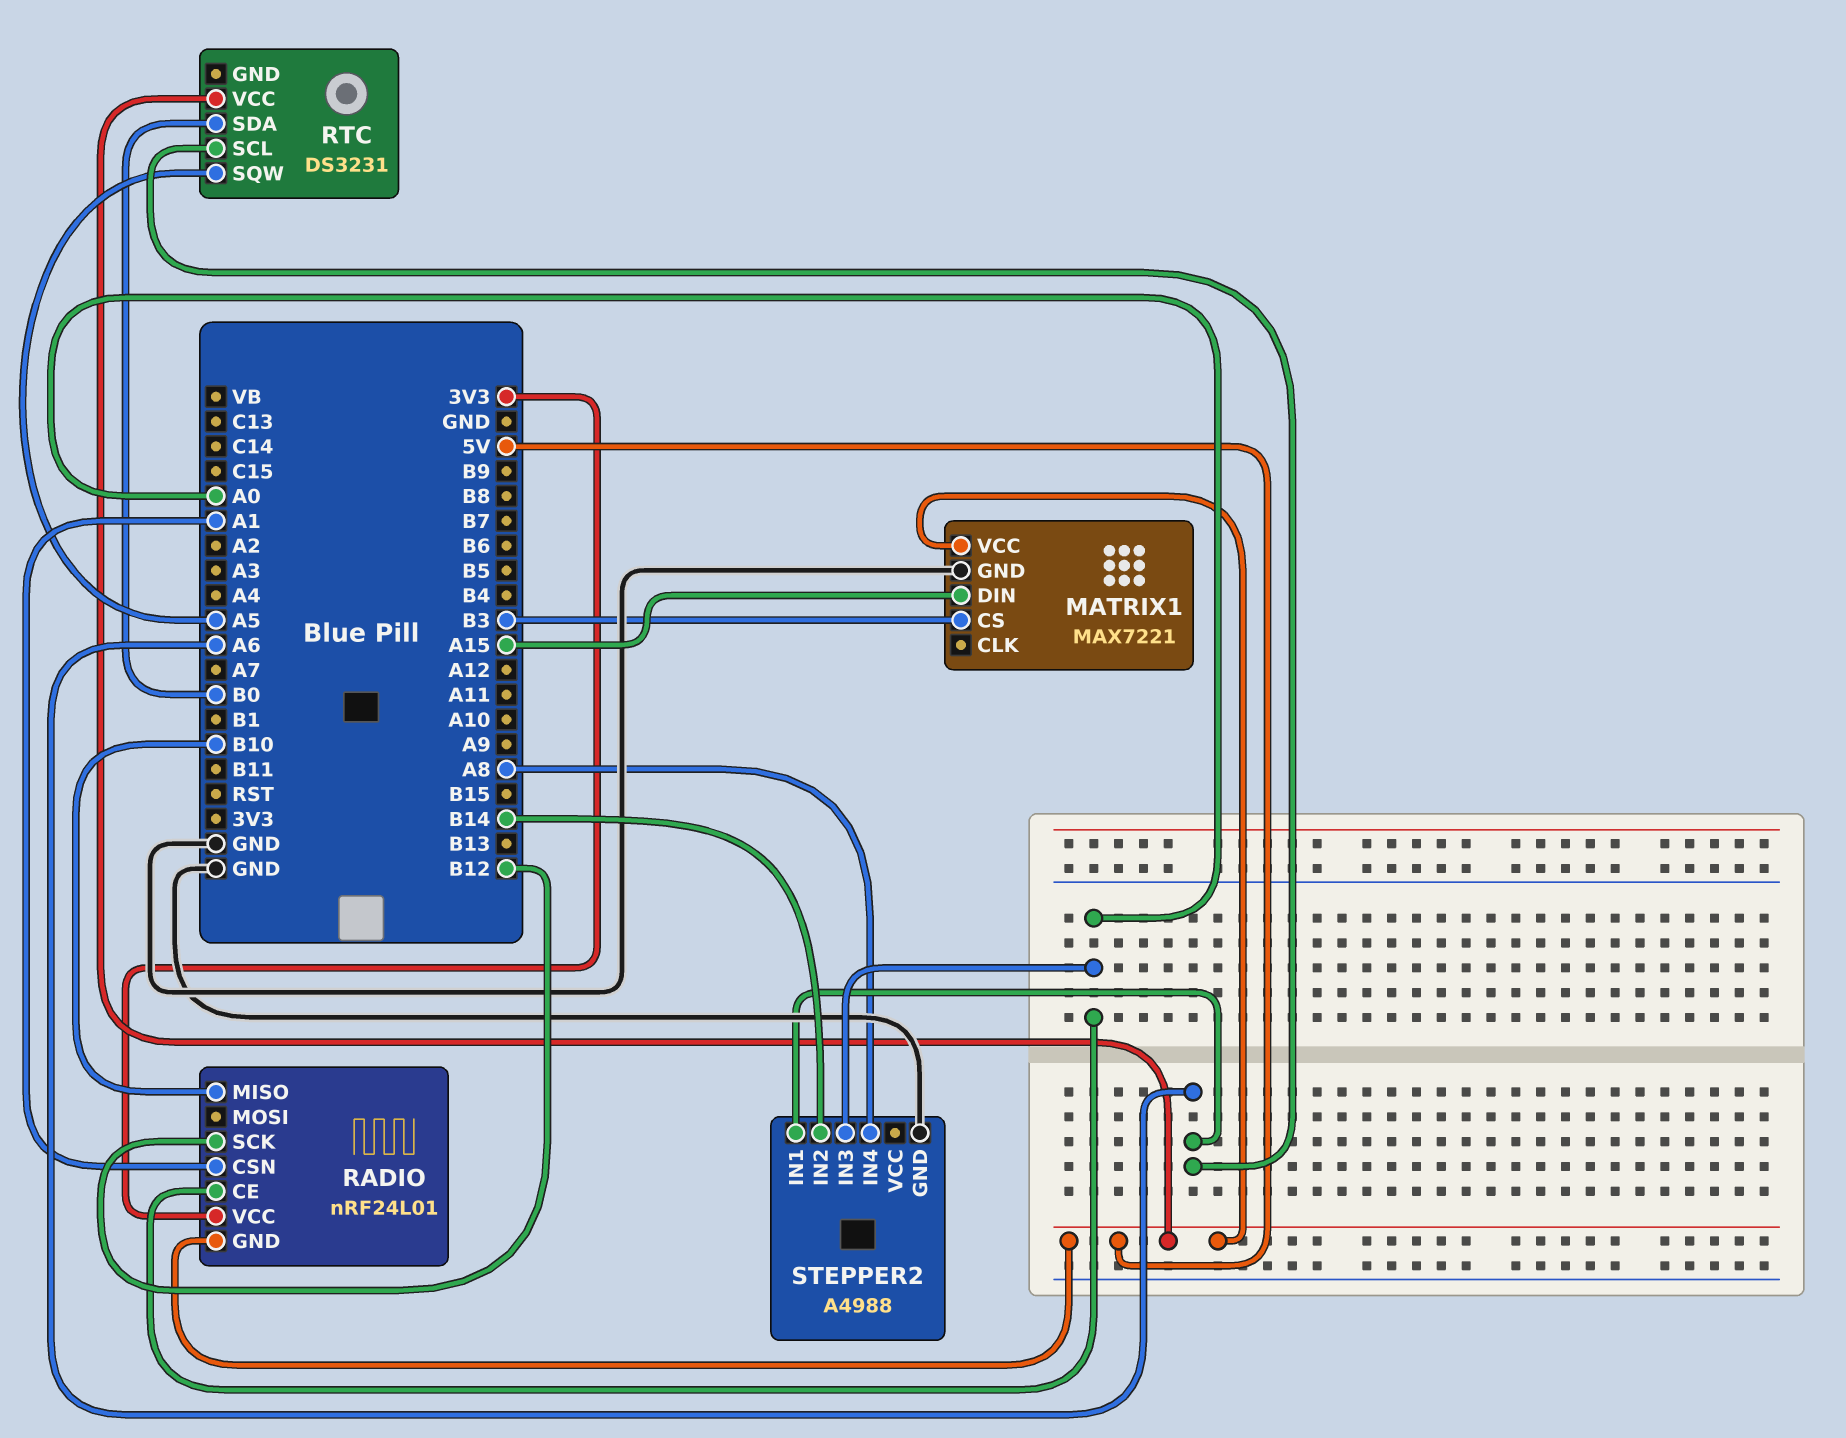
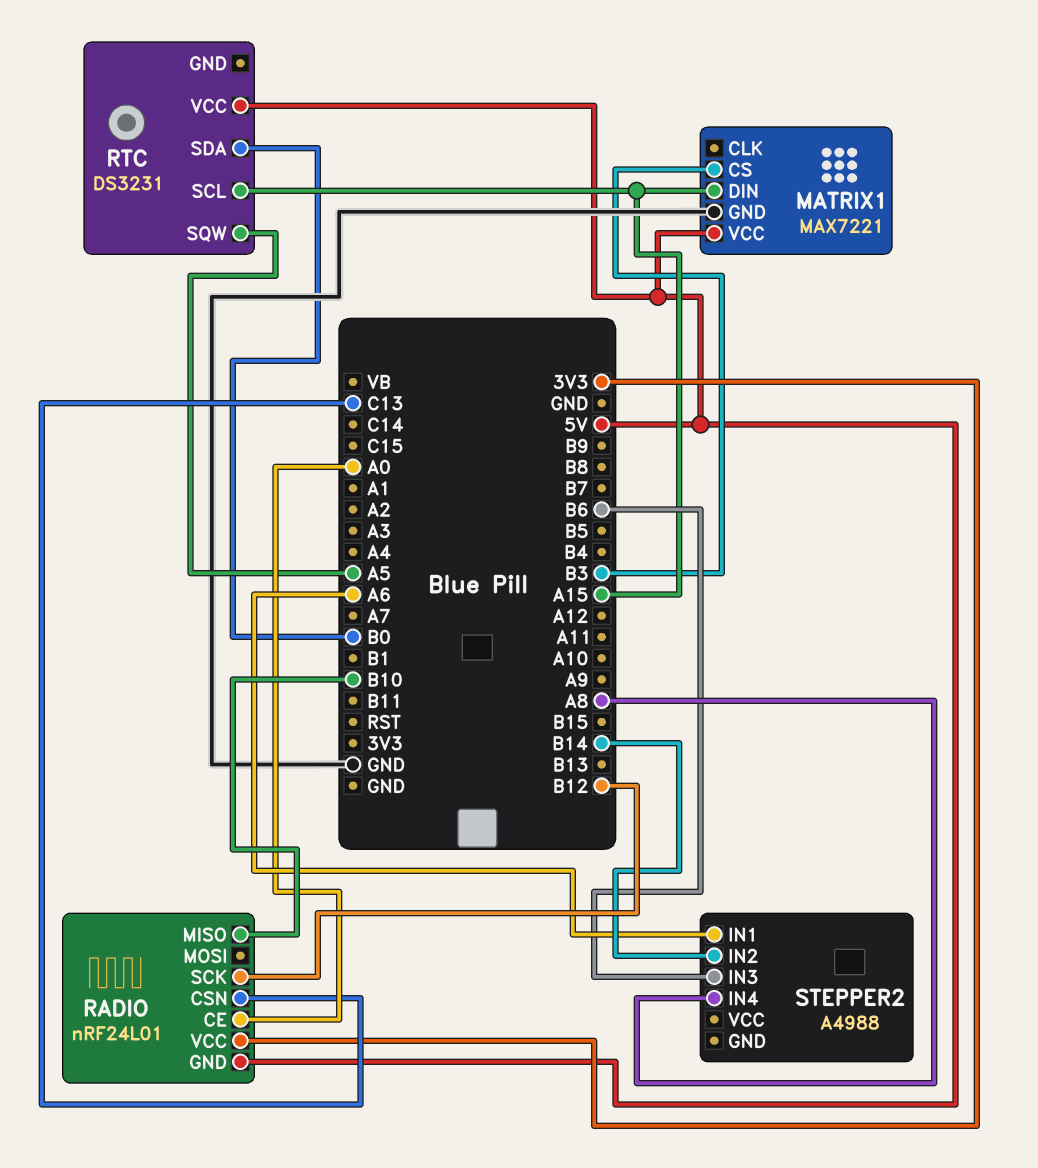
RADIO pin CSN: A1 -> C13
RTC pin SCL: A6 -> A15
STEPPER2 pin GND: GND -> none
STEPPER2 pin IN3: A0 -> B6

